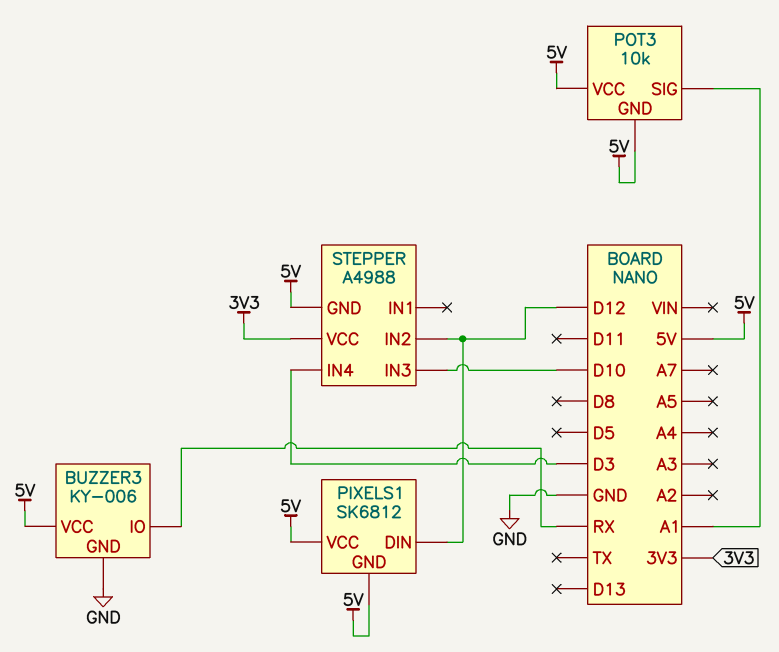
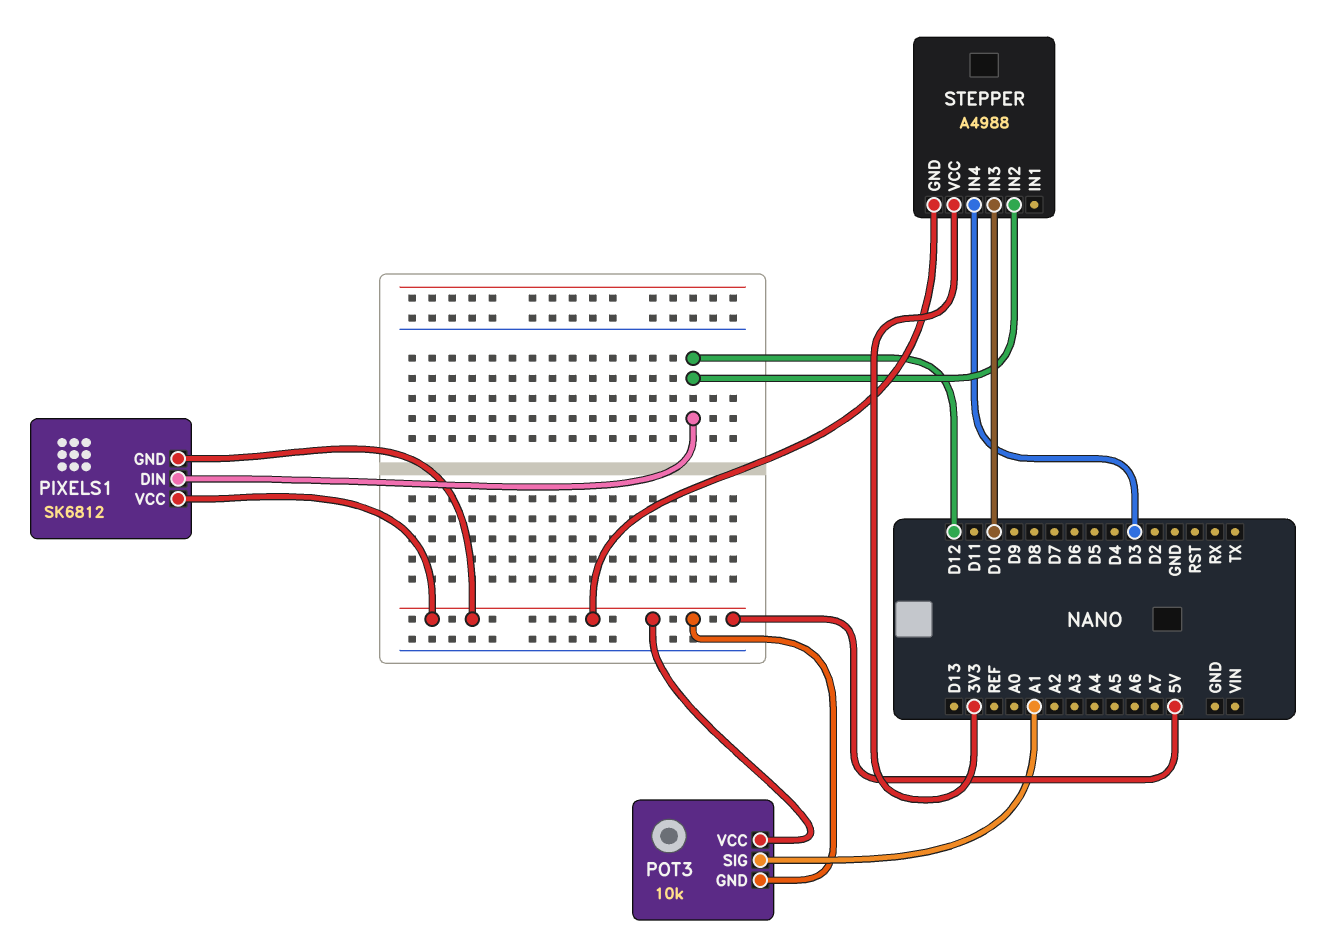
BUZZER3: KY-006 -> none
BUZZER3 pin GND: GND -> none
BUZZER3 pin IO: RX -> none
BUZZER3 pin VCC: 5V -> none

